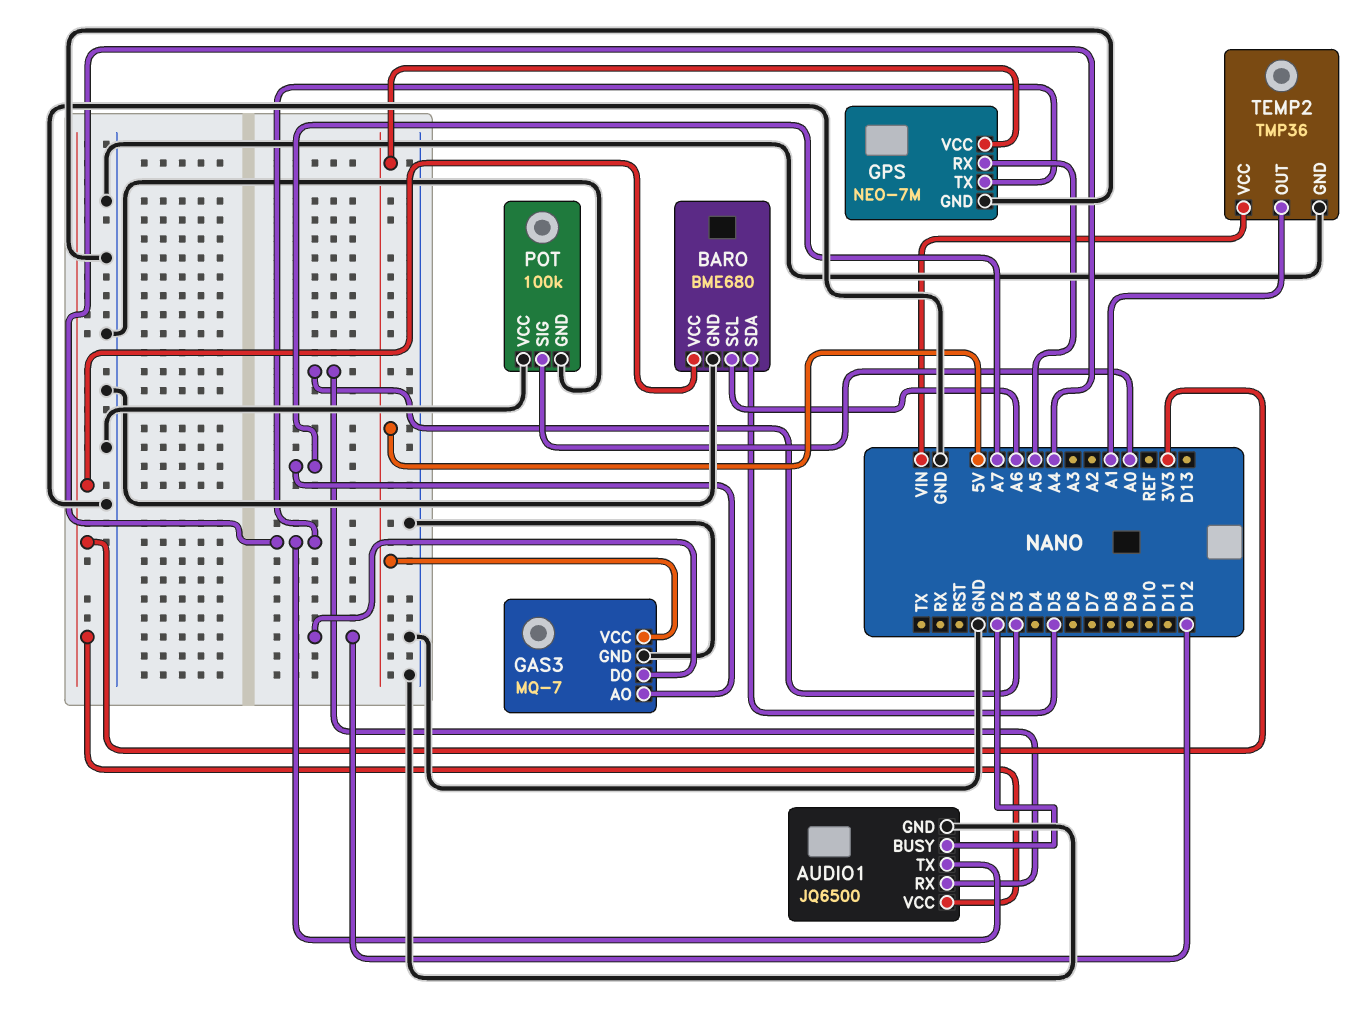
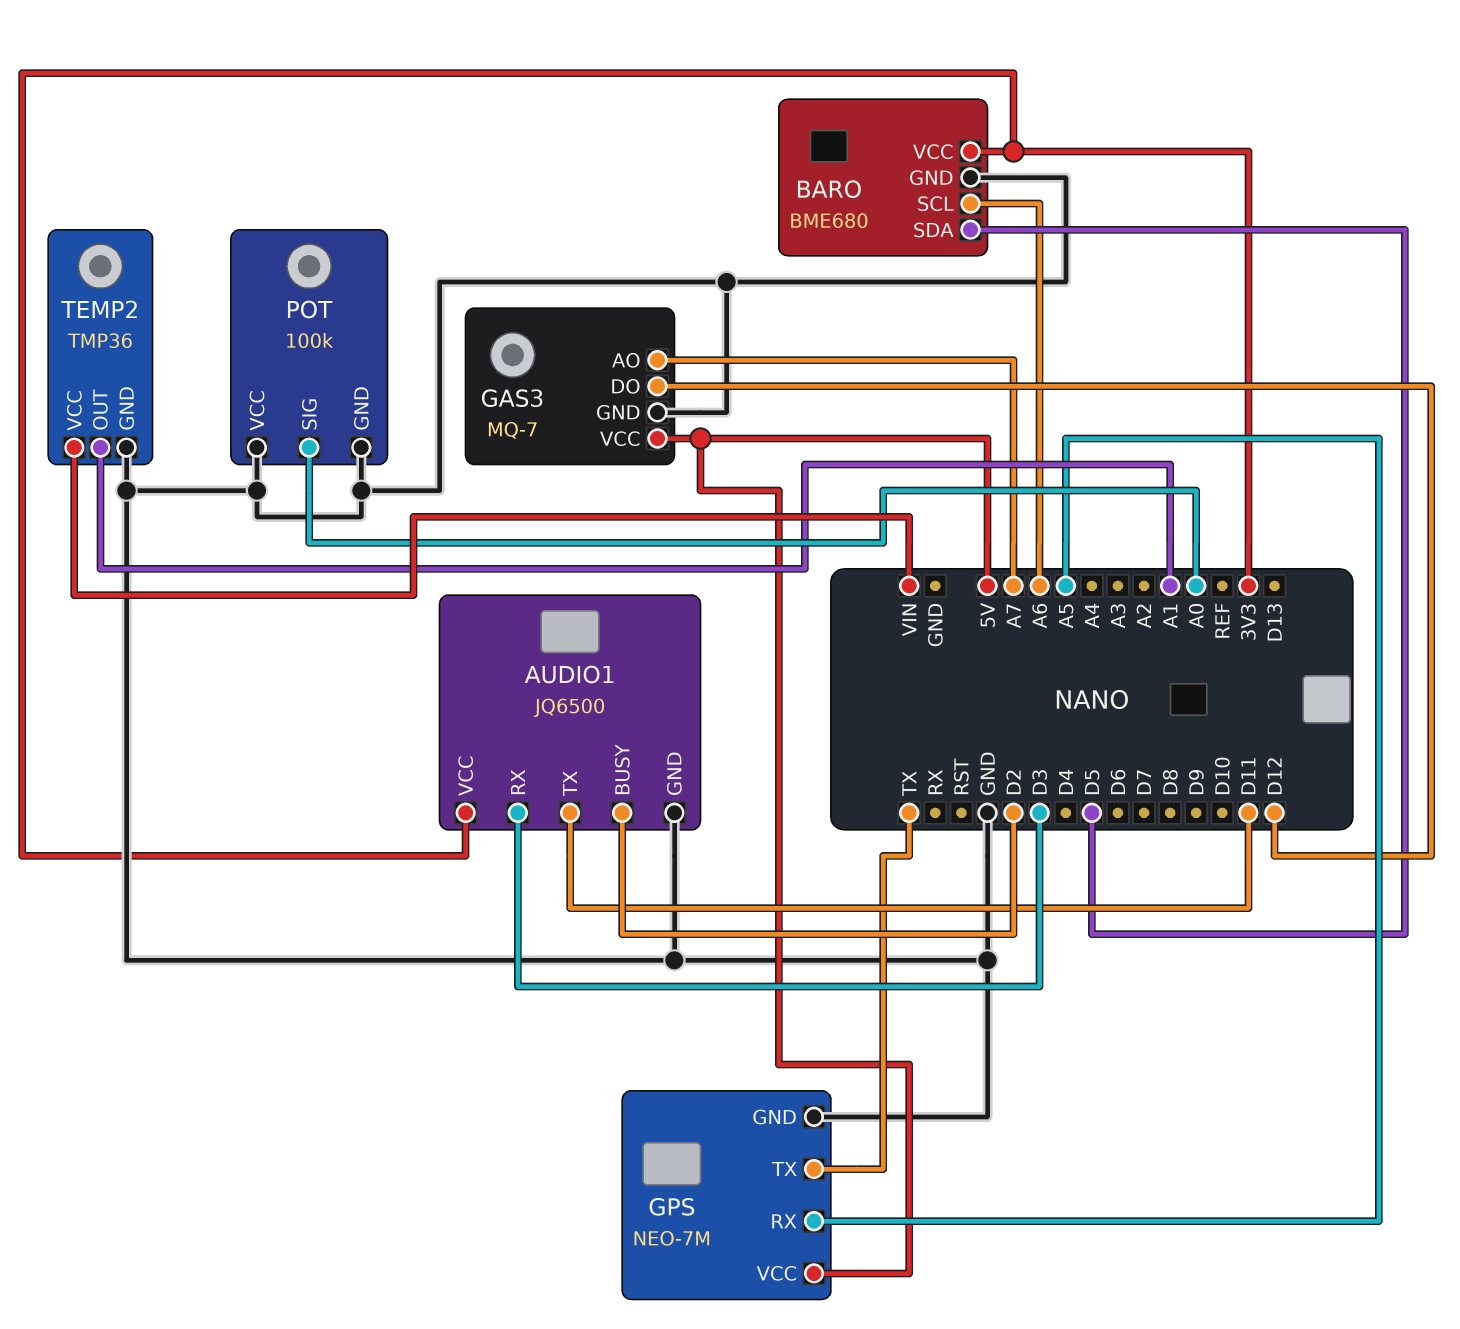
AUDIO1 pin TX: A4 -> D11
GPS pin TX: A4 -> TX

